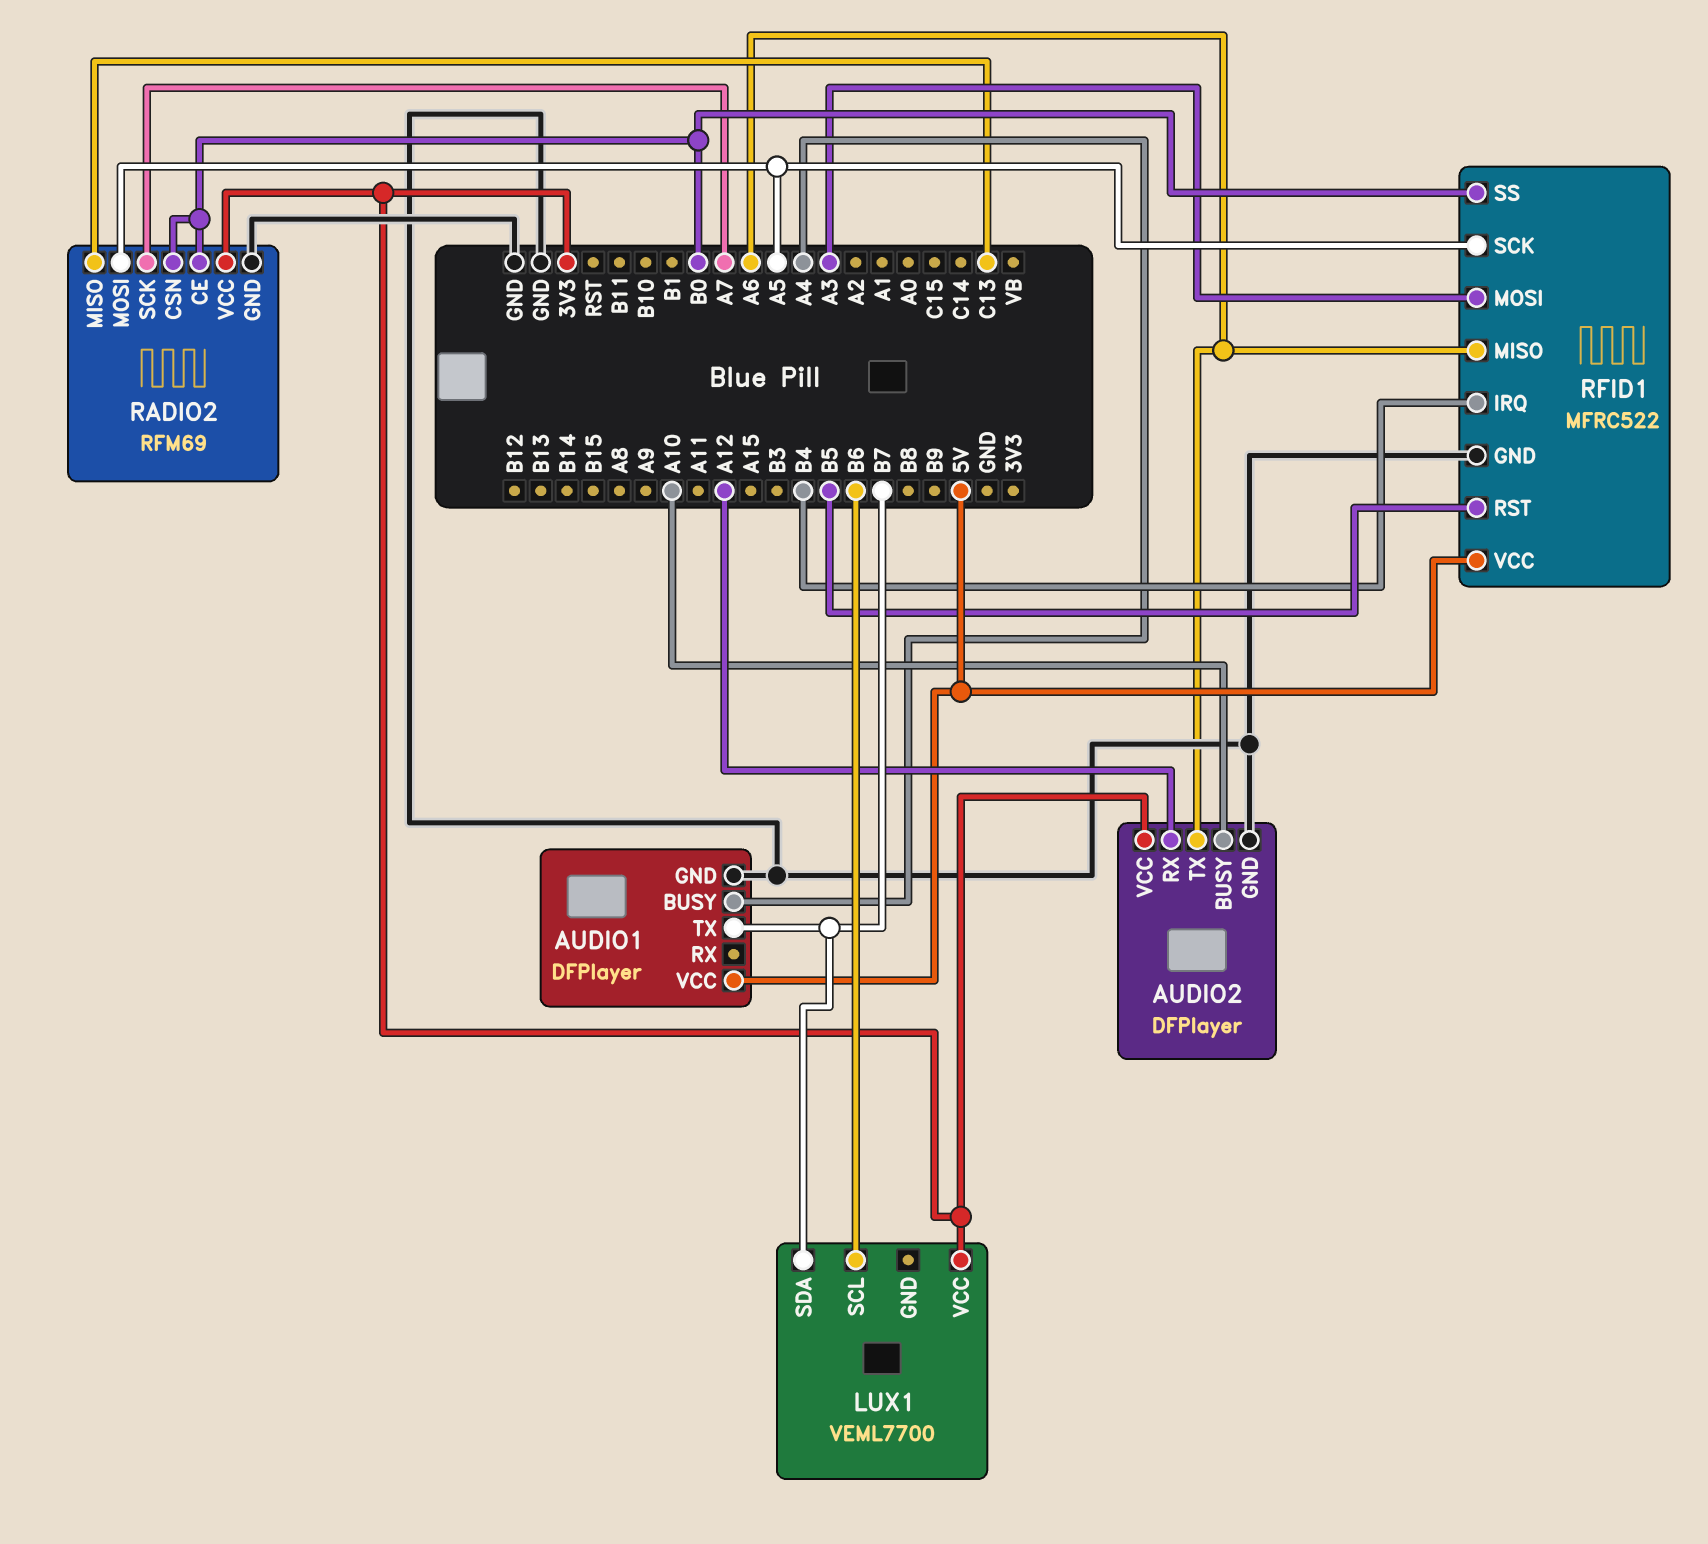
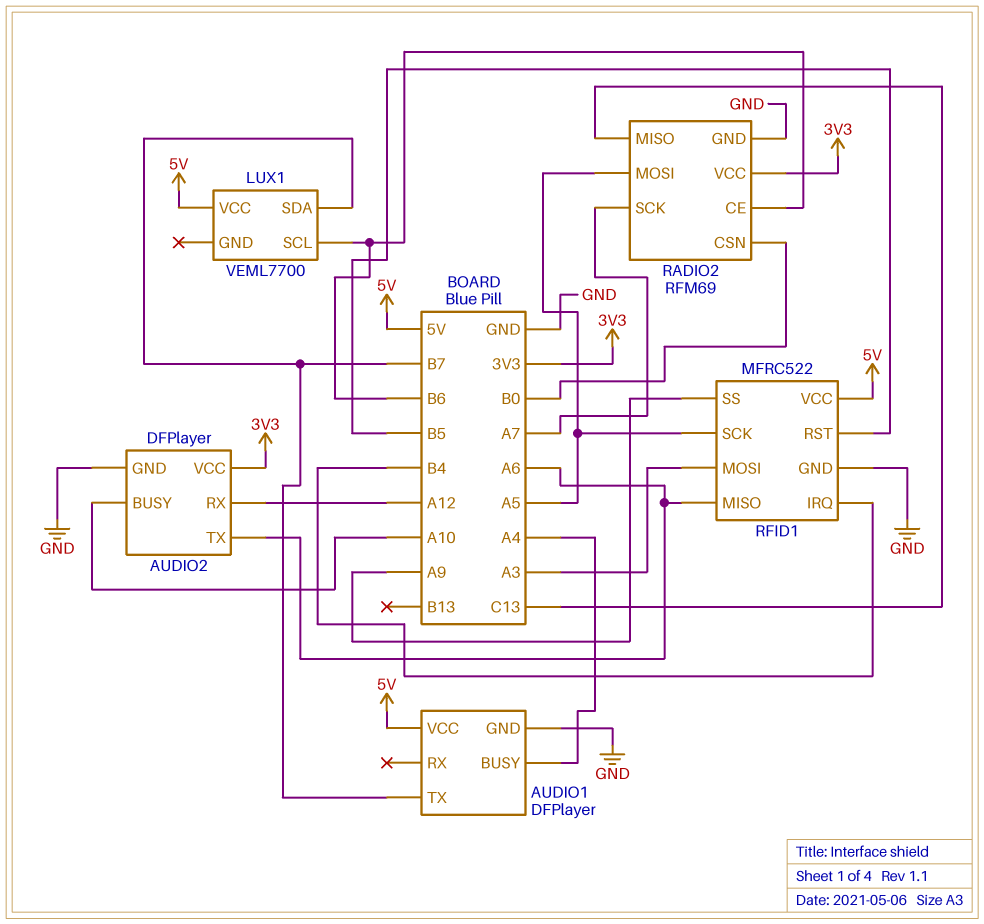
LUX1 pin VCC: 3V3 -> 5V
RADIO2 pin CE: B0 -> B6
RFID1 pin SS: B0 -> A9

